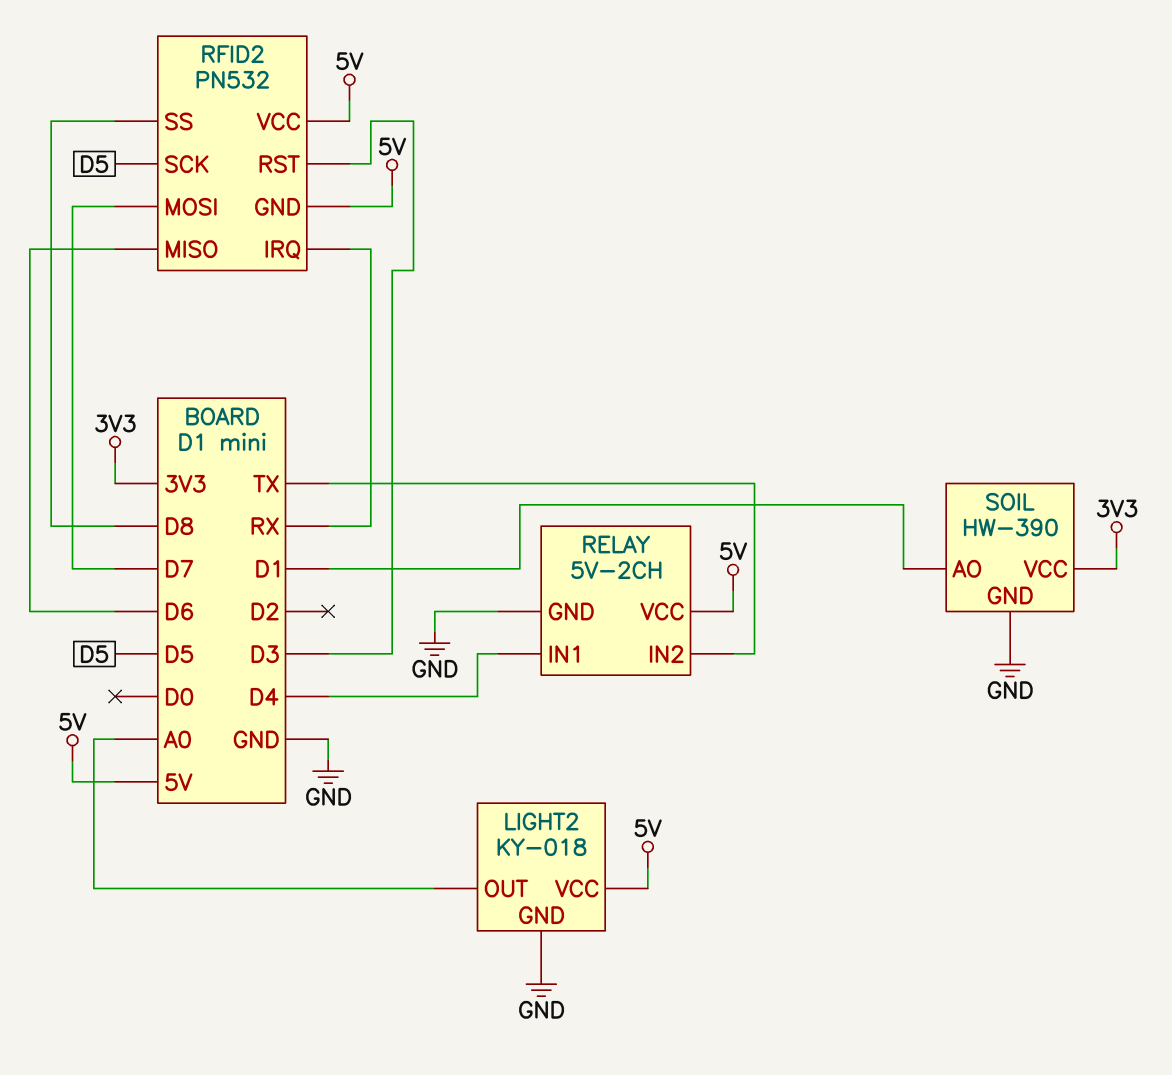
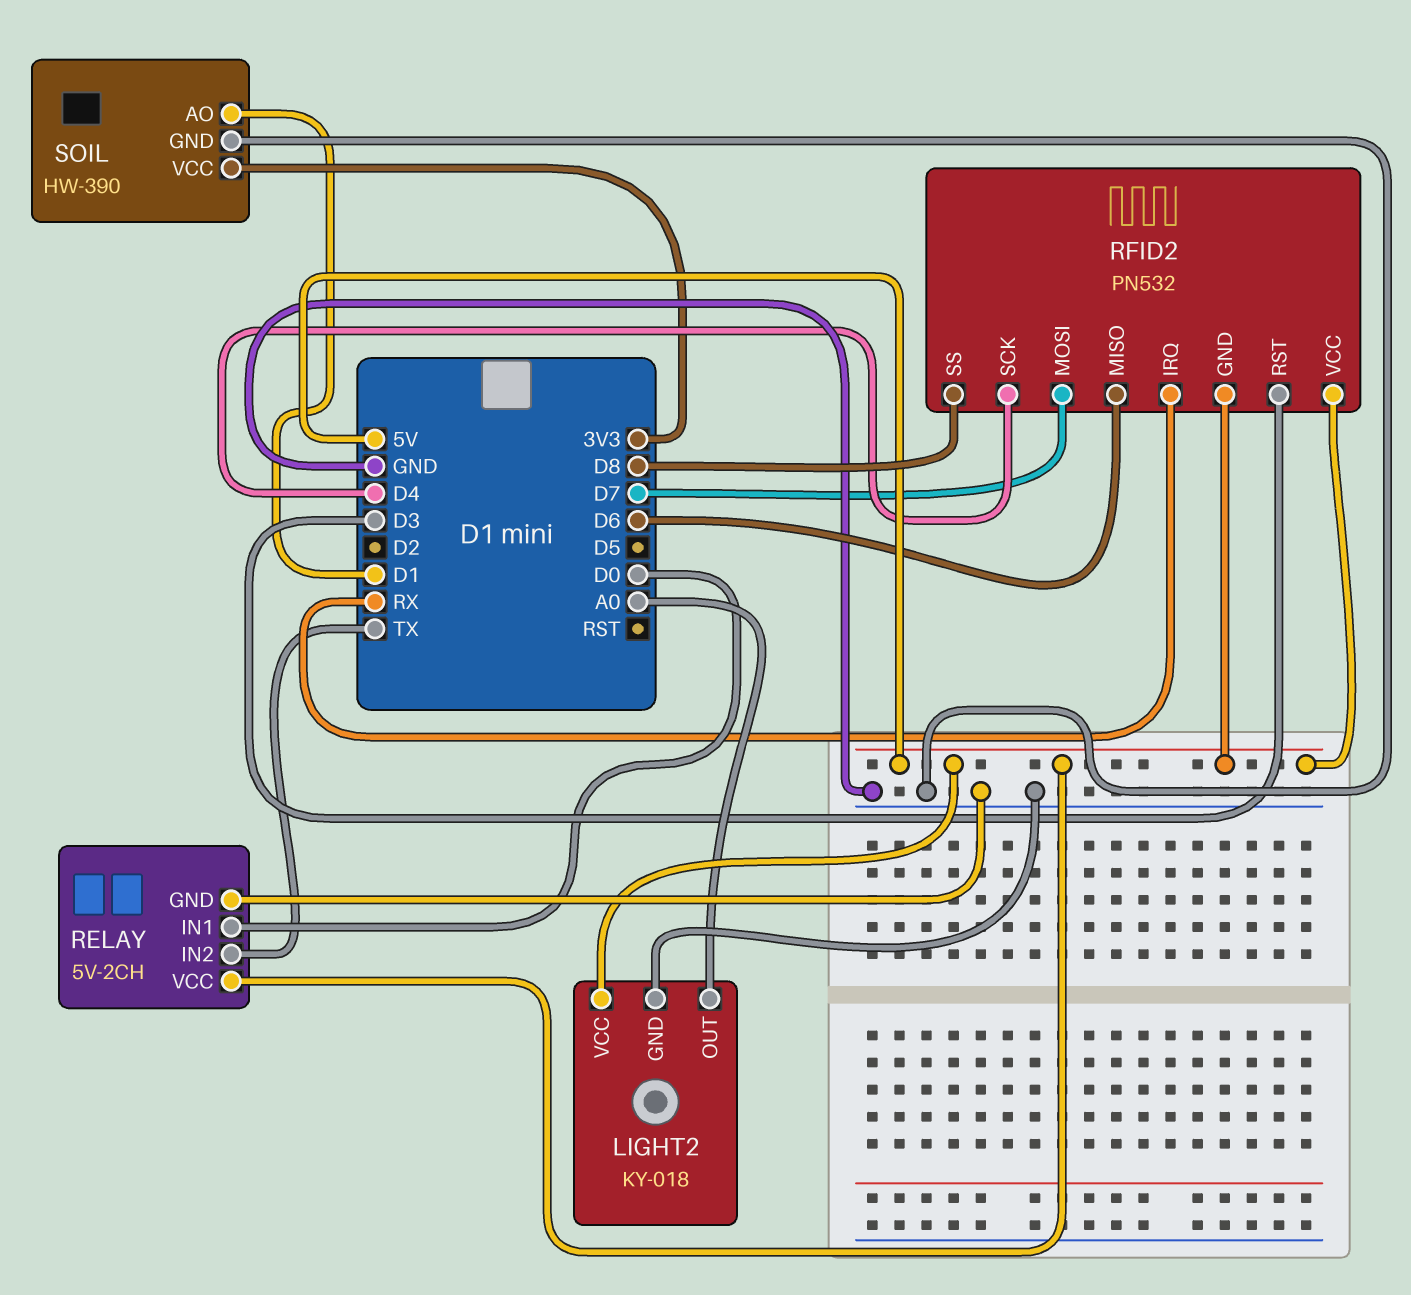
RELAY pin IN1: D4 -> D0
RFID2 pin SCK: D5 -> D4

